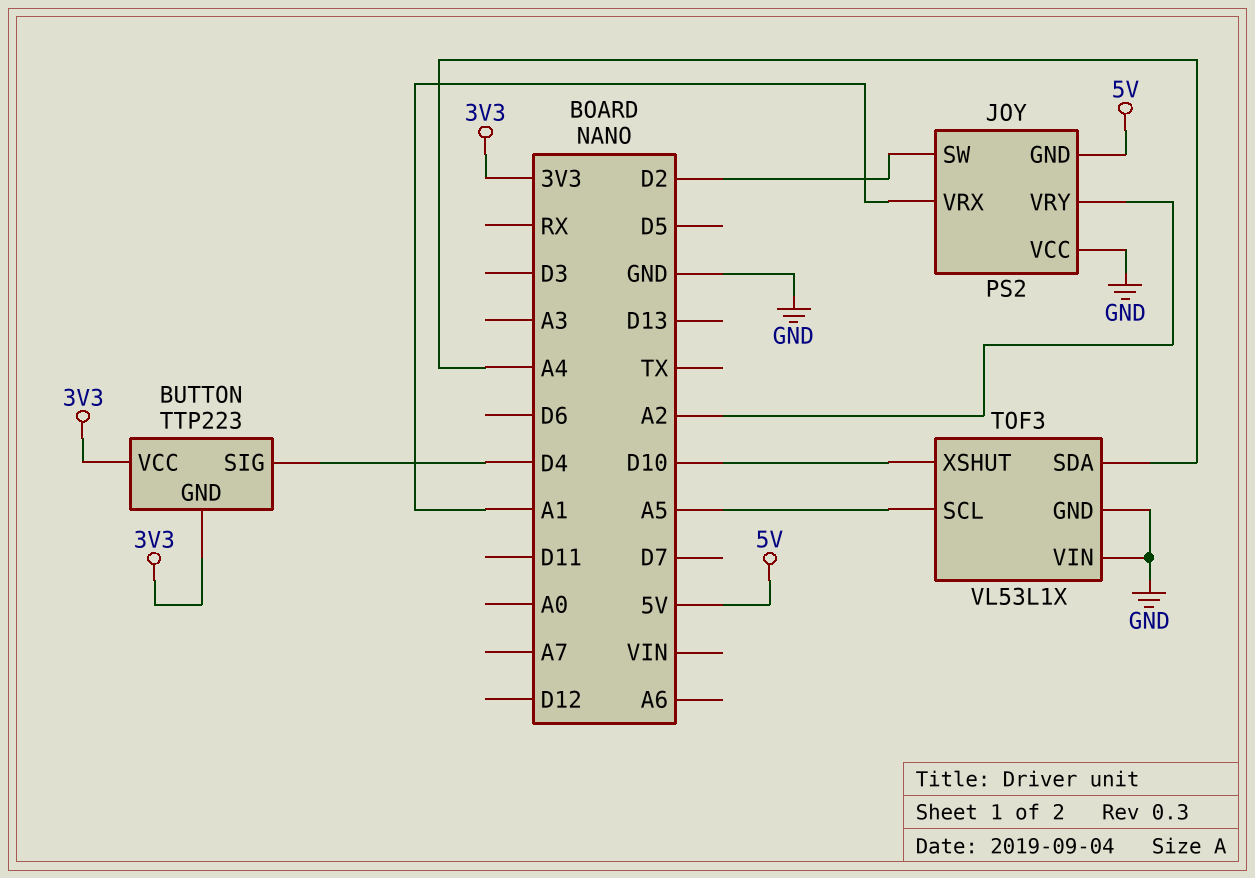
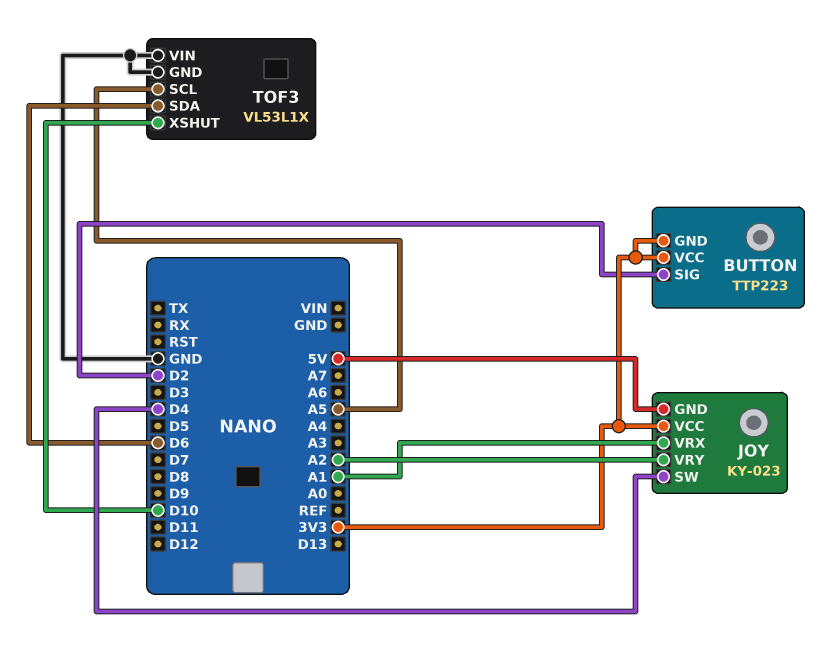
BUTTON pin SIG: D4 -> D2
JOY: PS2 -> KY-023
JOY pin SW: D2 -> D4
JOY pin VCC: GND -> 3V3
TOF3 pin SDA: A4 -> D6

